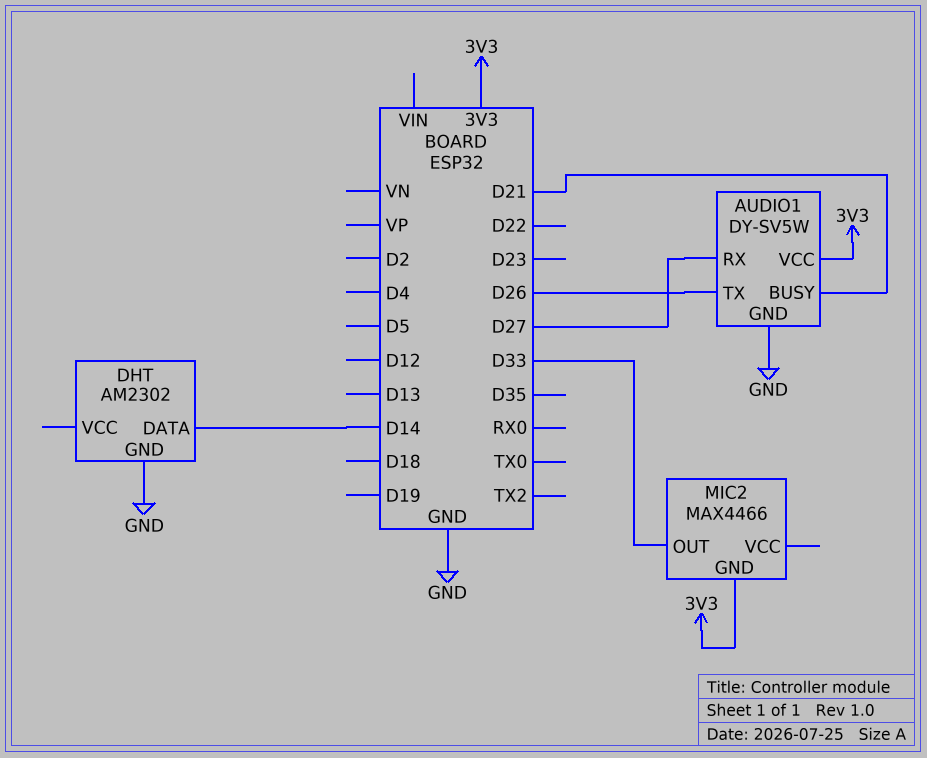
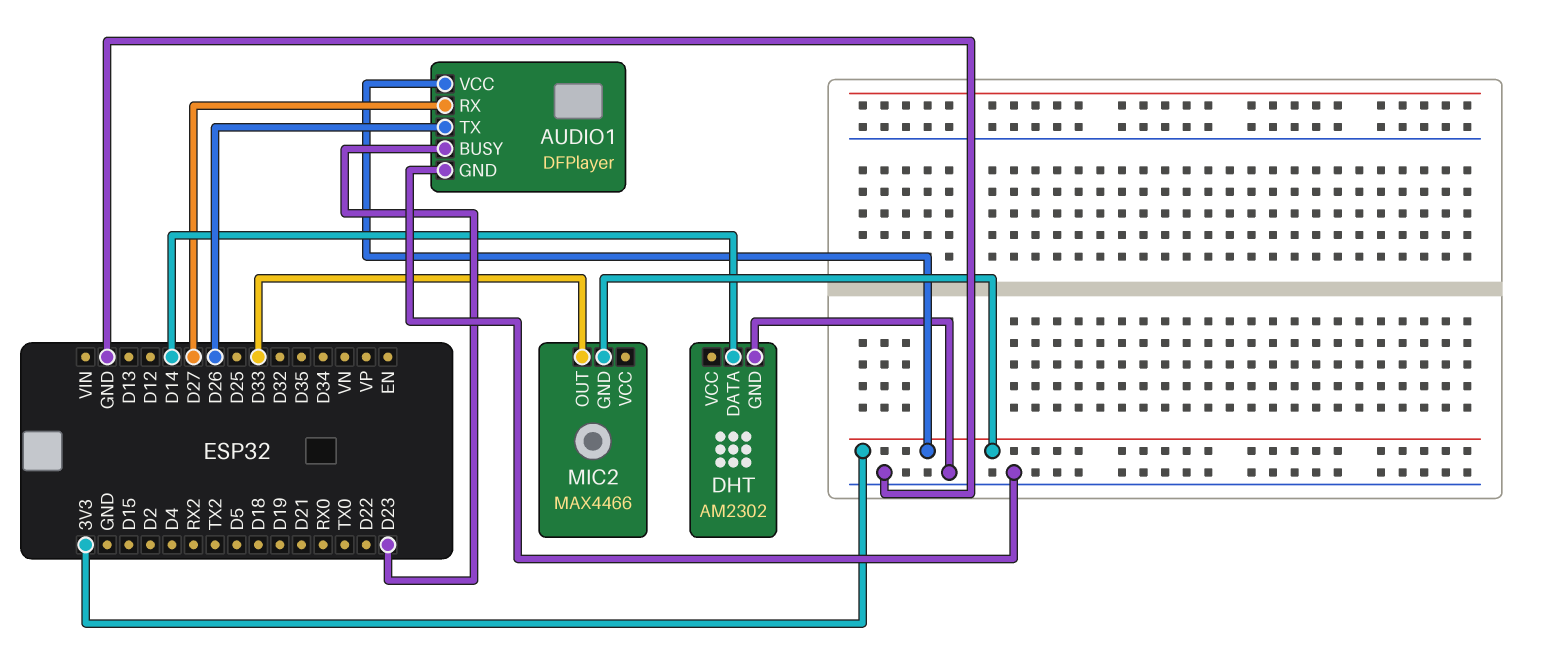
AUDIO1: DY-SV5W -> DFPlayer
AUDIO1 pin BUSY: D21 -> D23

